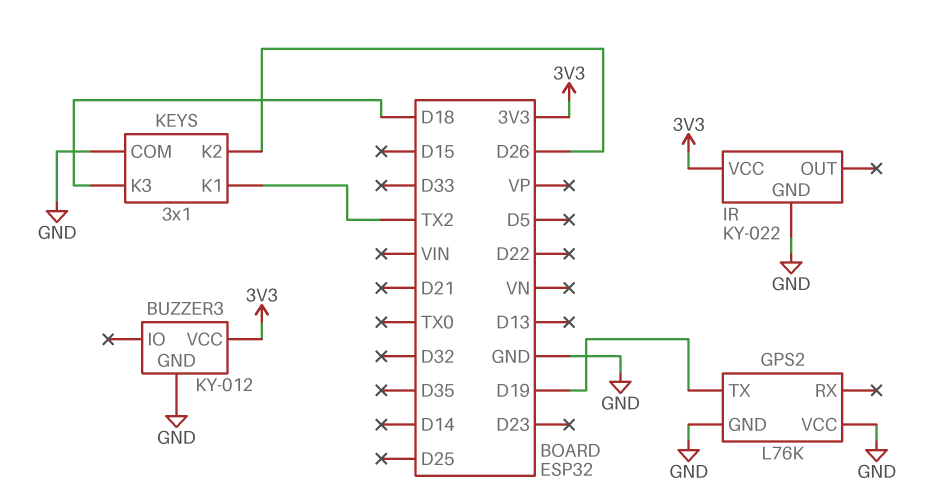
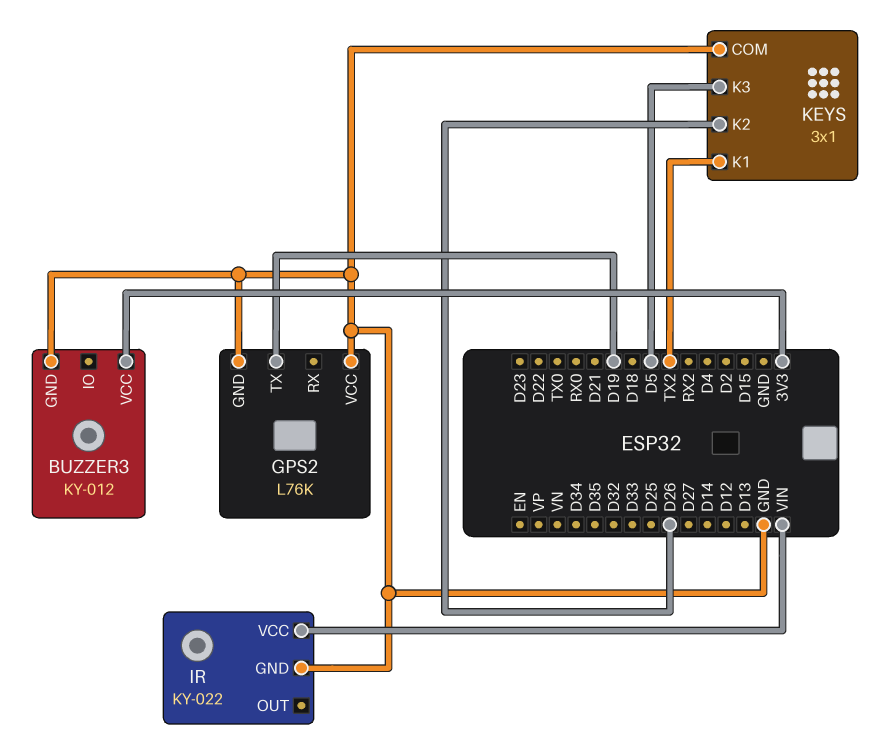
IR pin VCC: 3V3 -> VIN
KEYS pin K3: D18 -> D5

